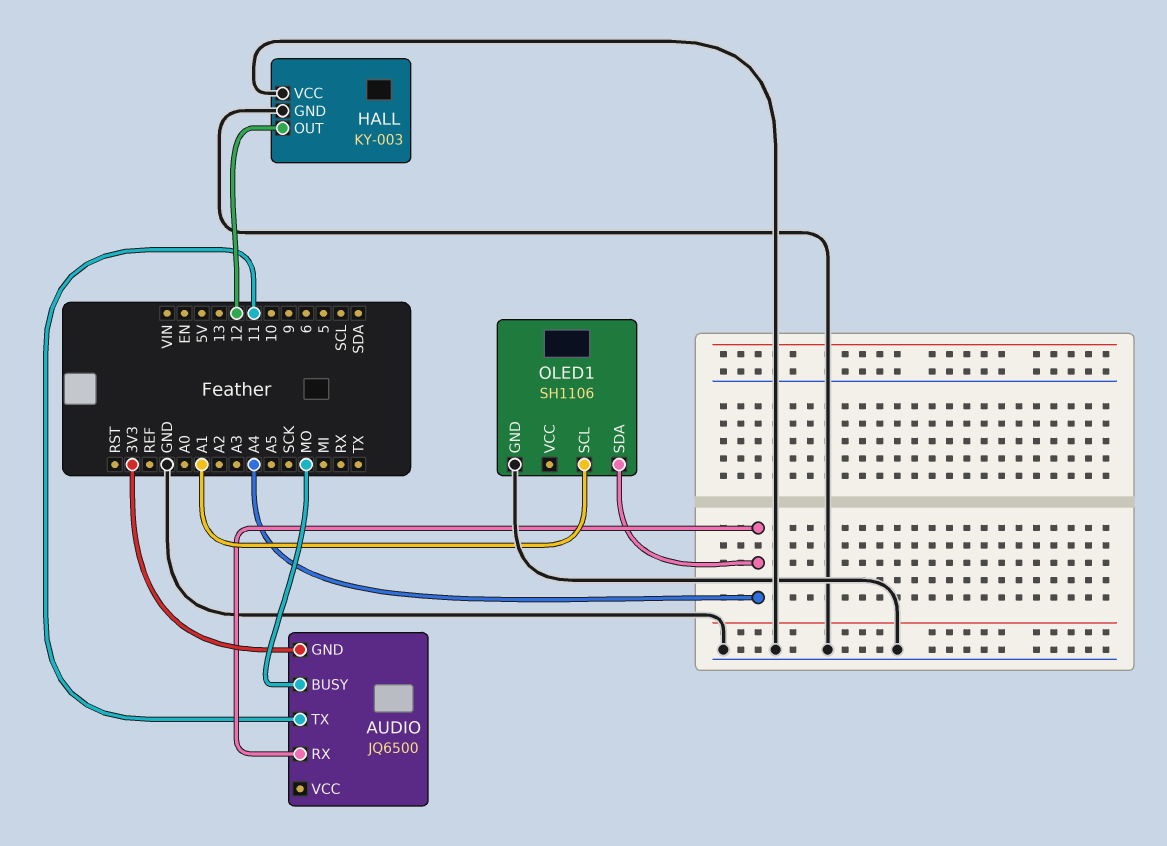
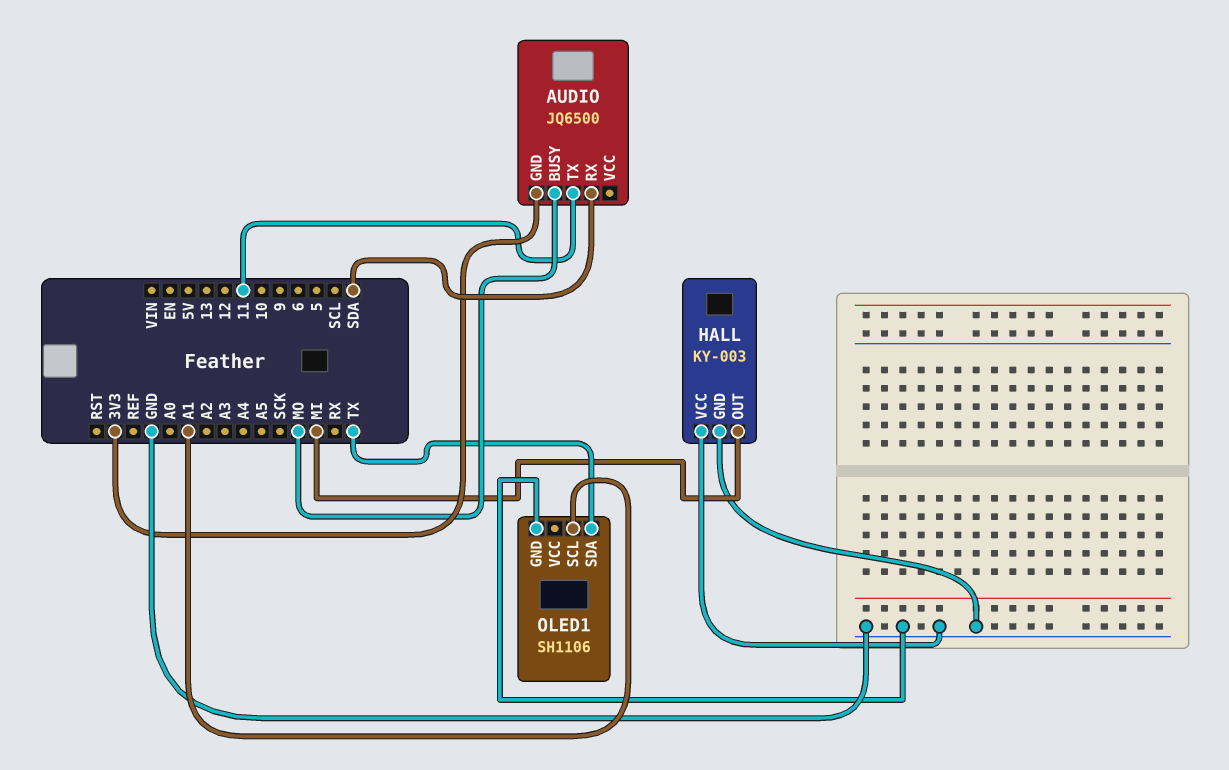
AUDIO pin RX: A4 -> SDA
HALL pin OUT: 12 -> MI
OLED1 pin SDA: A4 -> TX

